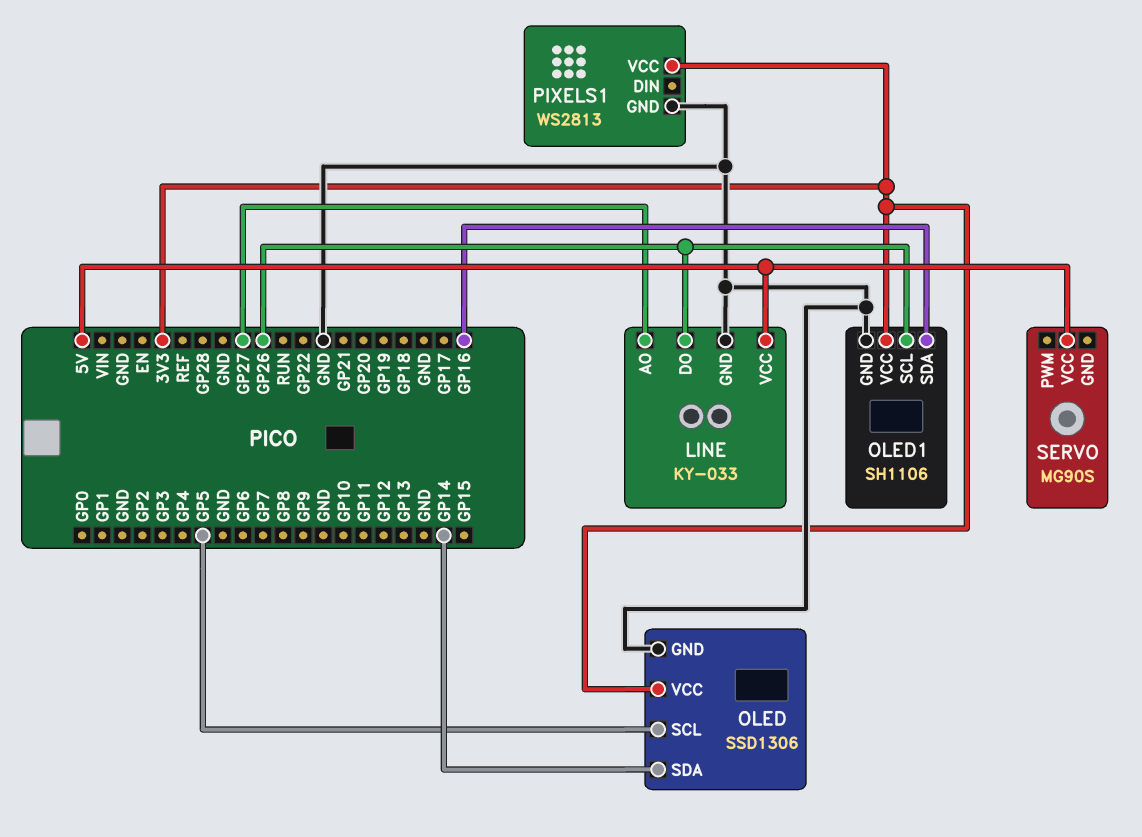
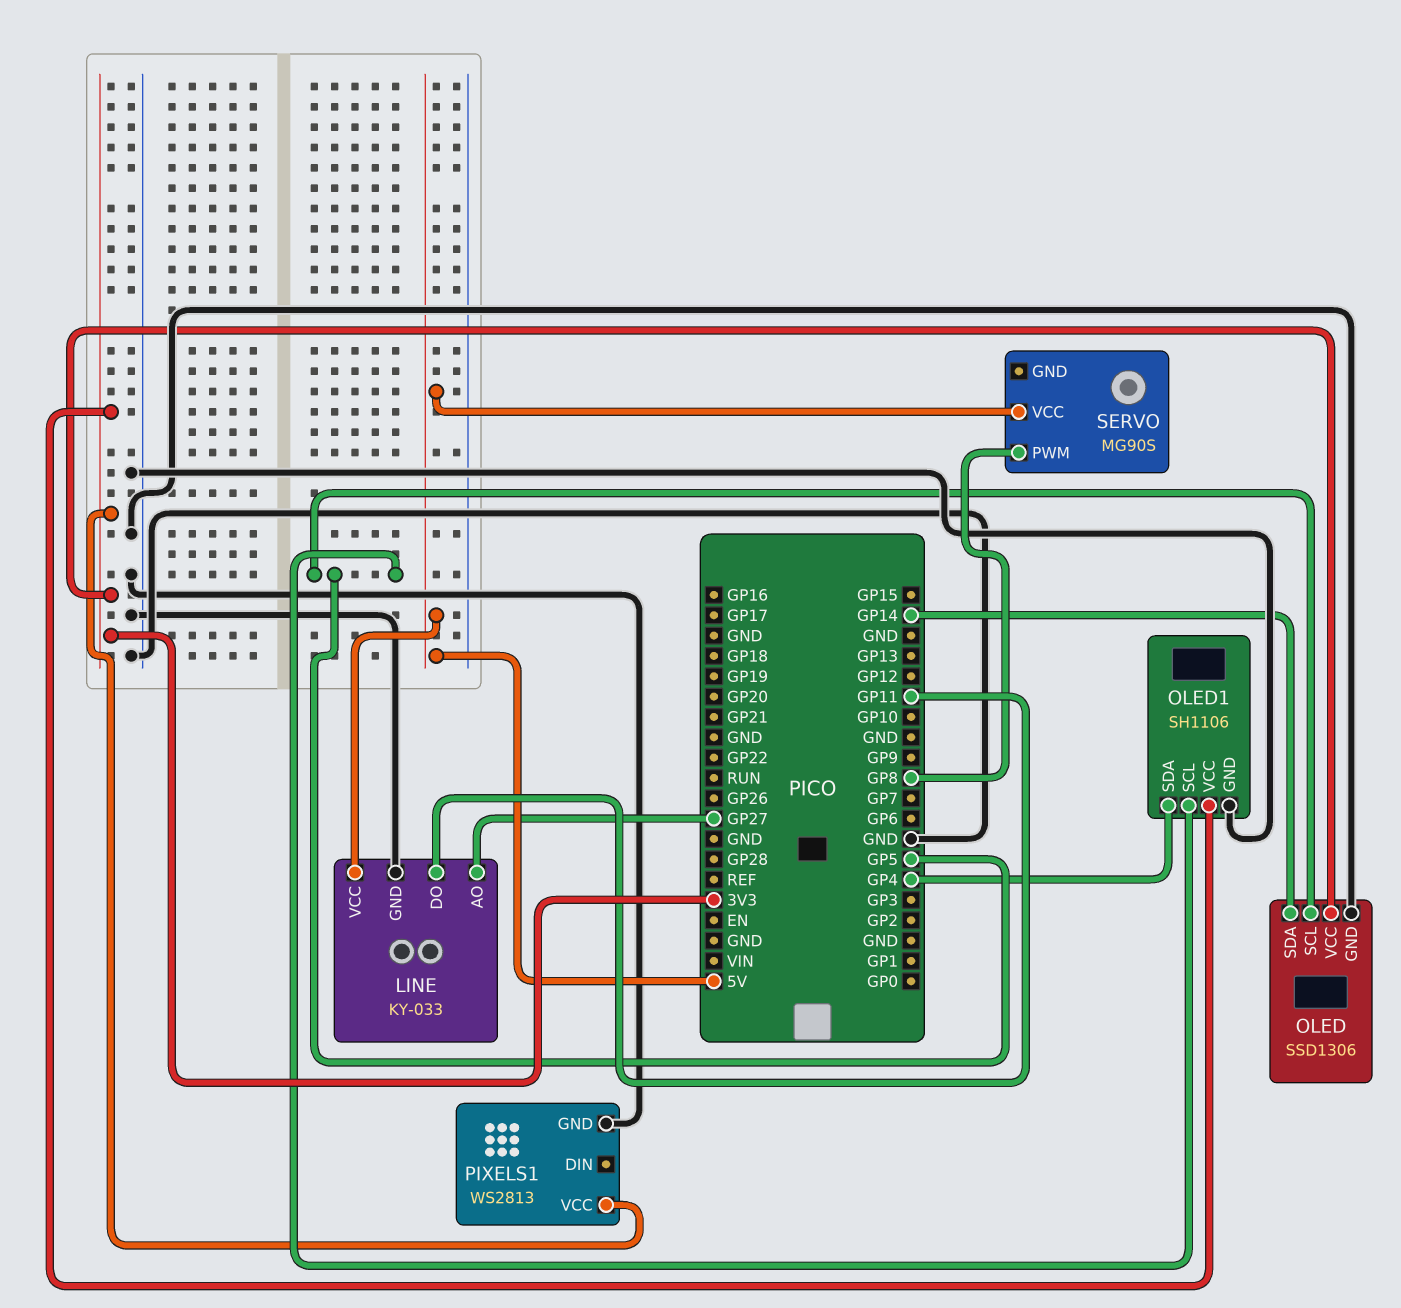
LINE pin DO: GP26 -> GP11
OLED1 pin SCL: GP26 -> GP5
OLED1 pin SDA: GP16 -> GP4
SERVO pin PWM: none -> GP8

